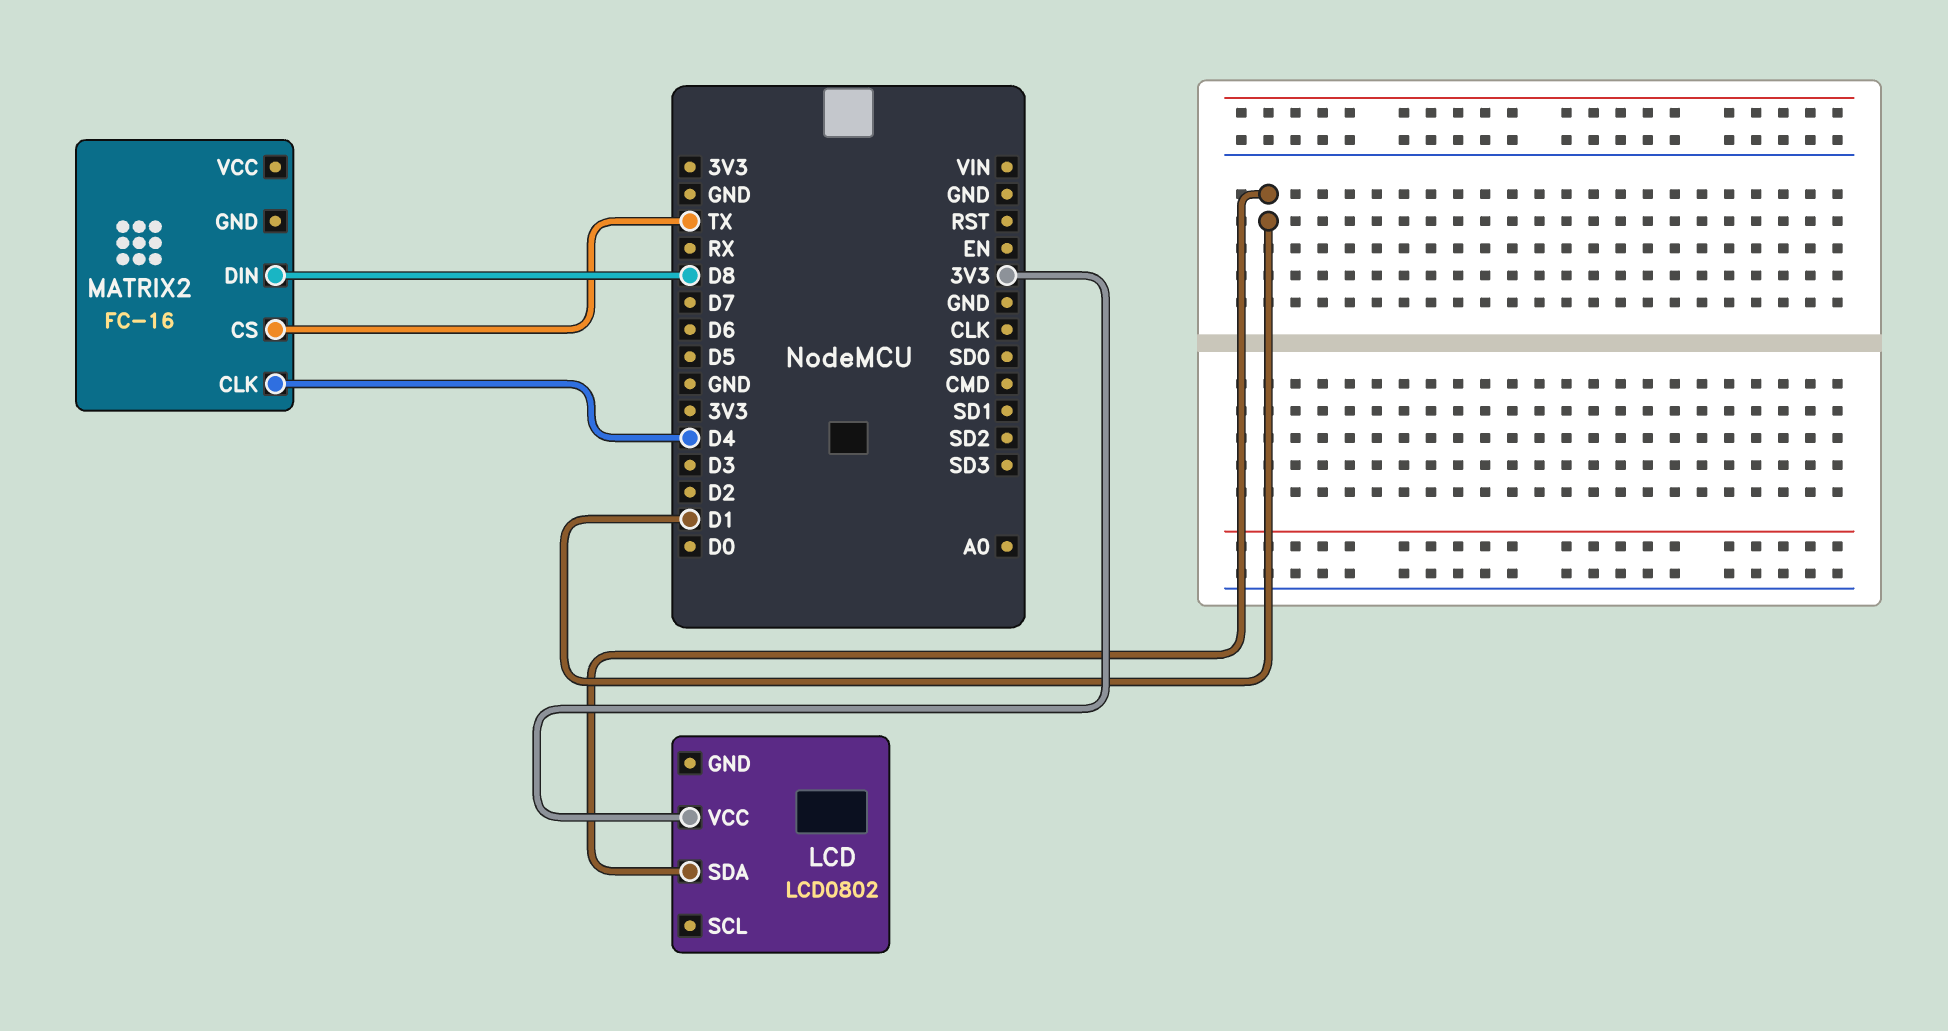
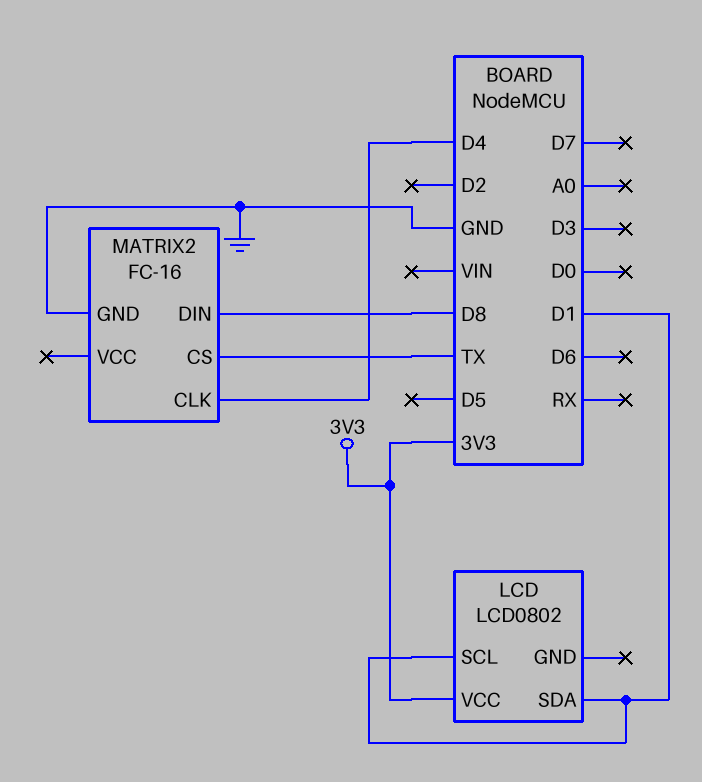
LCD pin SCL: none -> D1
MATRIX2 pin GND: none -> GND

